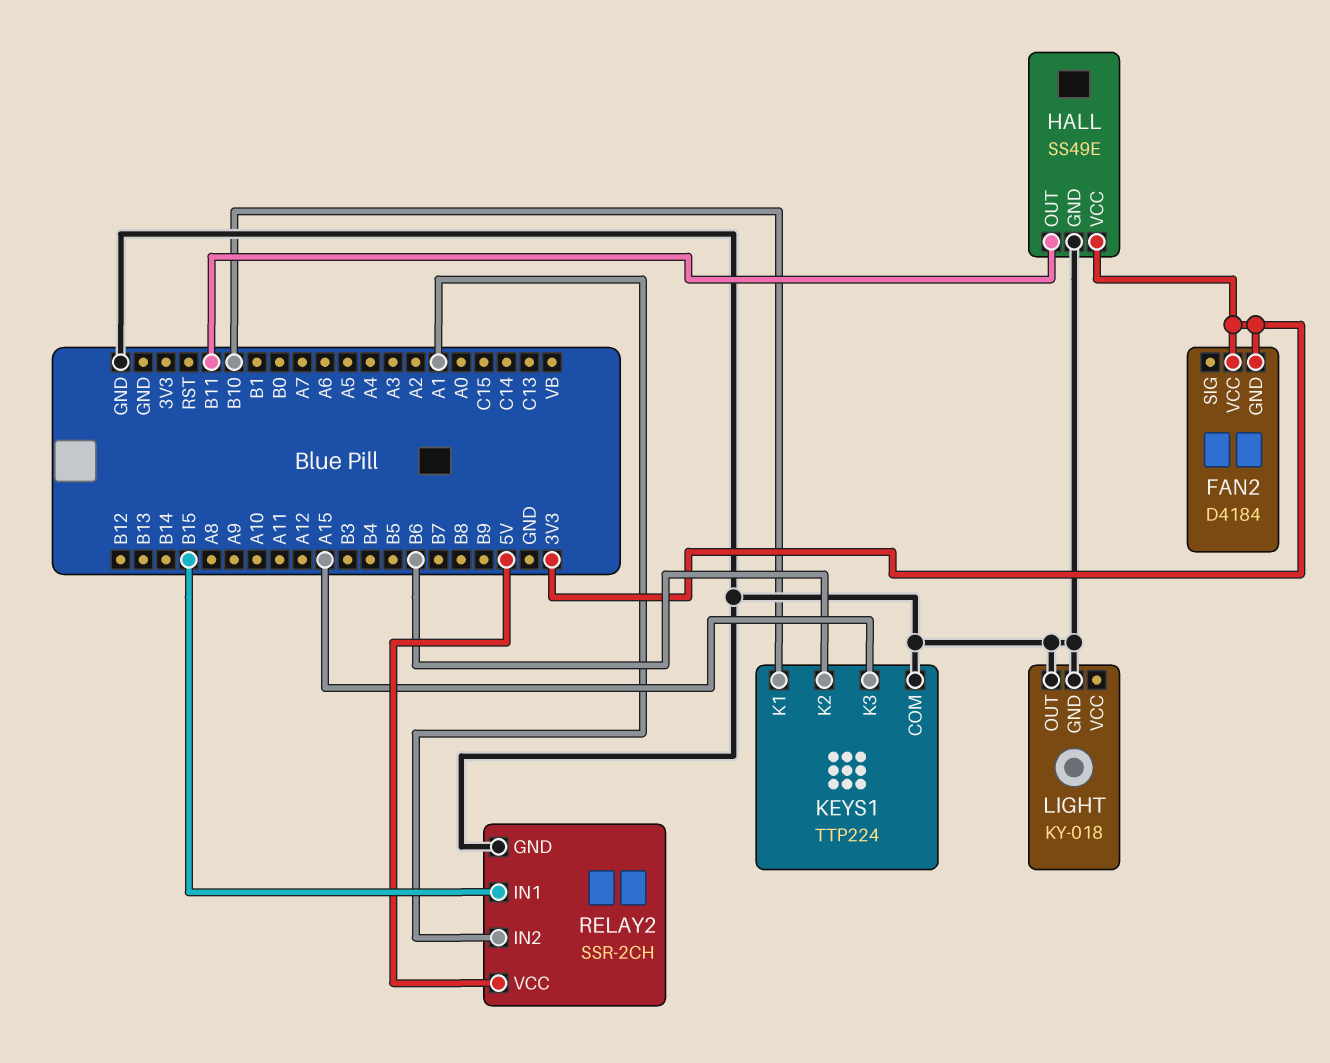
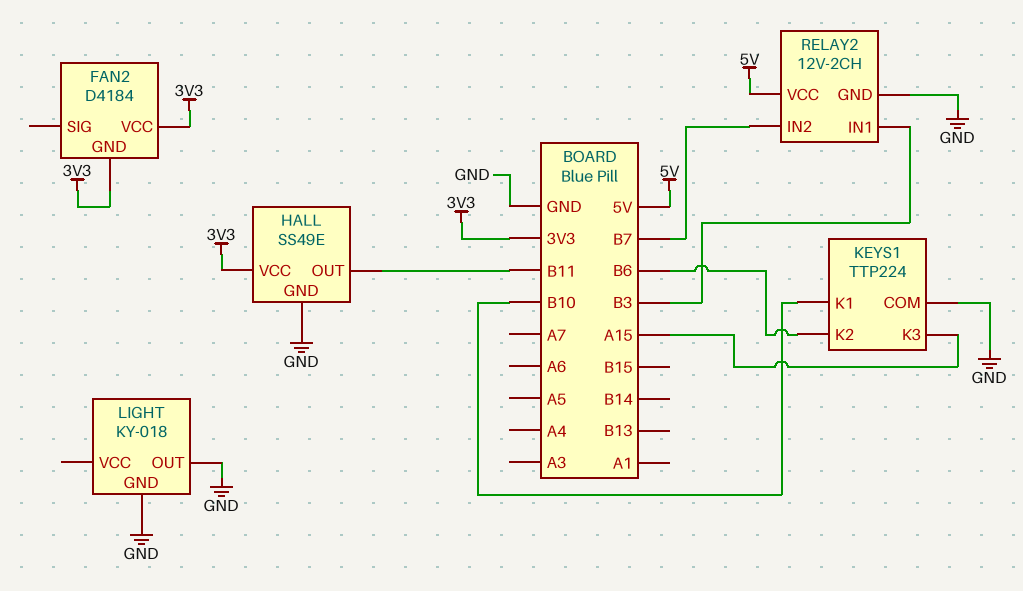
RELAY2: SSR-2CH -> 12V-2CH
RELAY2 pin IN1: B15 -> B3
RELAY2 pin IN2: A1 -> B7

